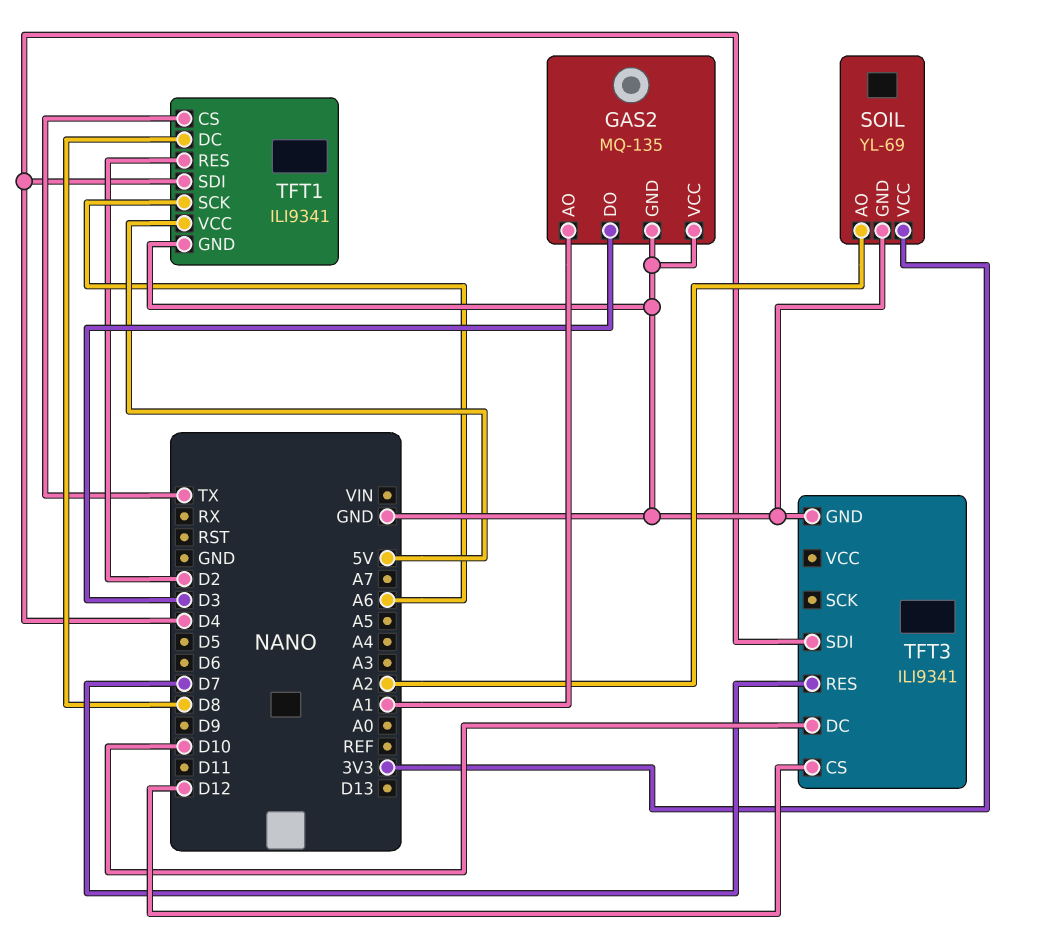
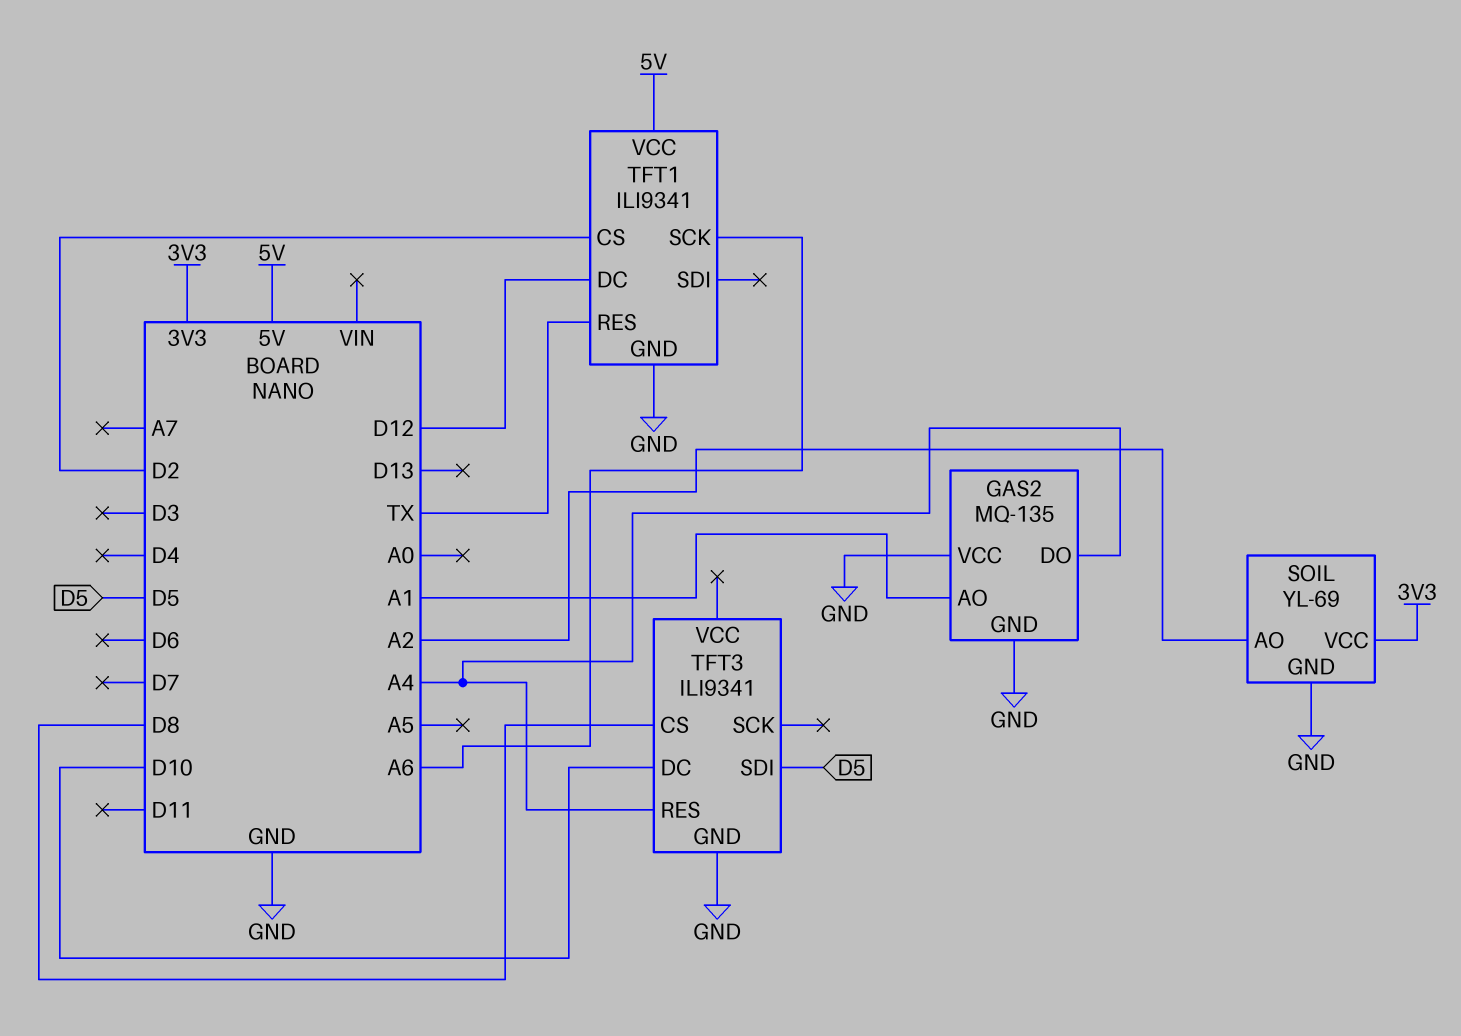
GAS2 pin DO: D3 -> A4
TFT1 pin CS: TX -> D2
TFT1 pin DC: D8 -> D12
TFT1 pin RES: D2 -> TX
TFT1 pin SDI: D4 -> none
TFT3 pin CS: D12 -> D8
TFT3 pin RES: D7 -> A4
TFT3 pin SDI: D4 -> D5

